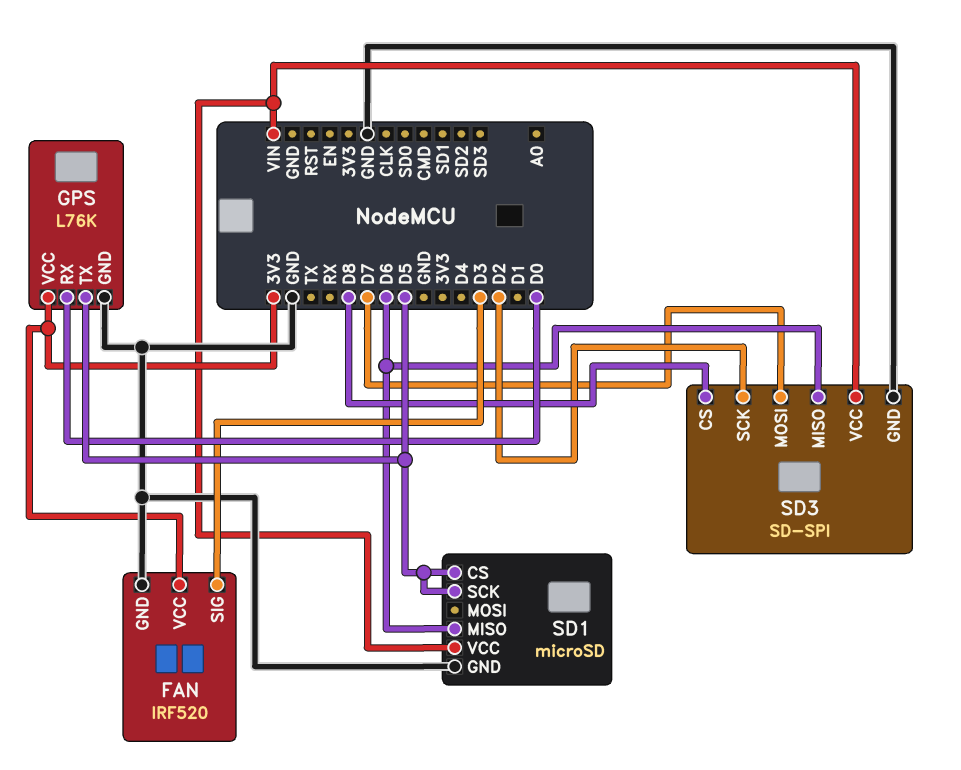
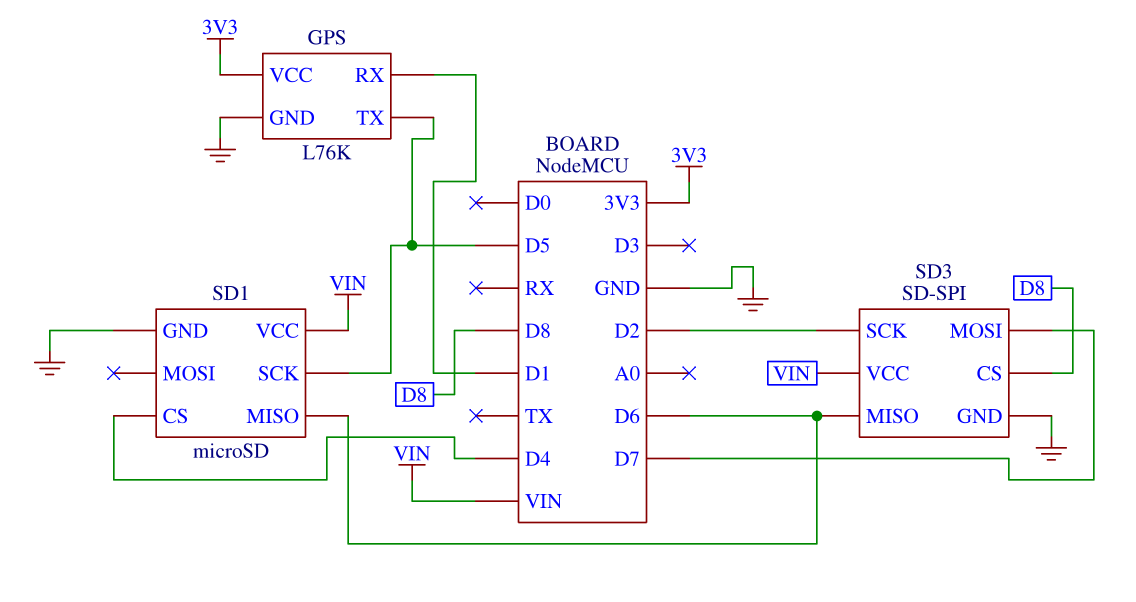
FAN: IRF520 -> none
FAN pin GND: GND -> none
FAN pin SIG: D3 -> none
FAN pin VCC: 3V3 -> none
GPS pin RX: D0 -> D1
SD1 pin CS: D5 -> D4

